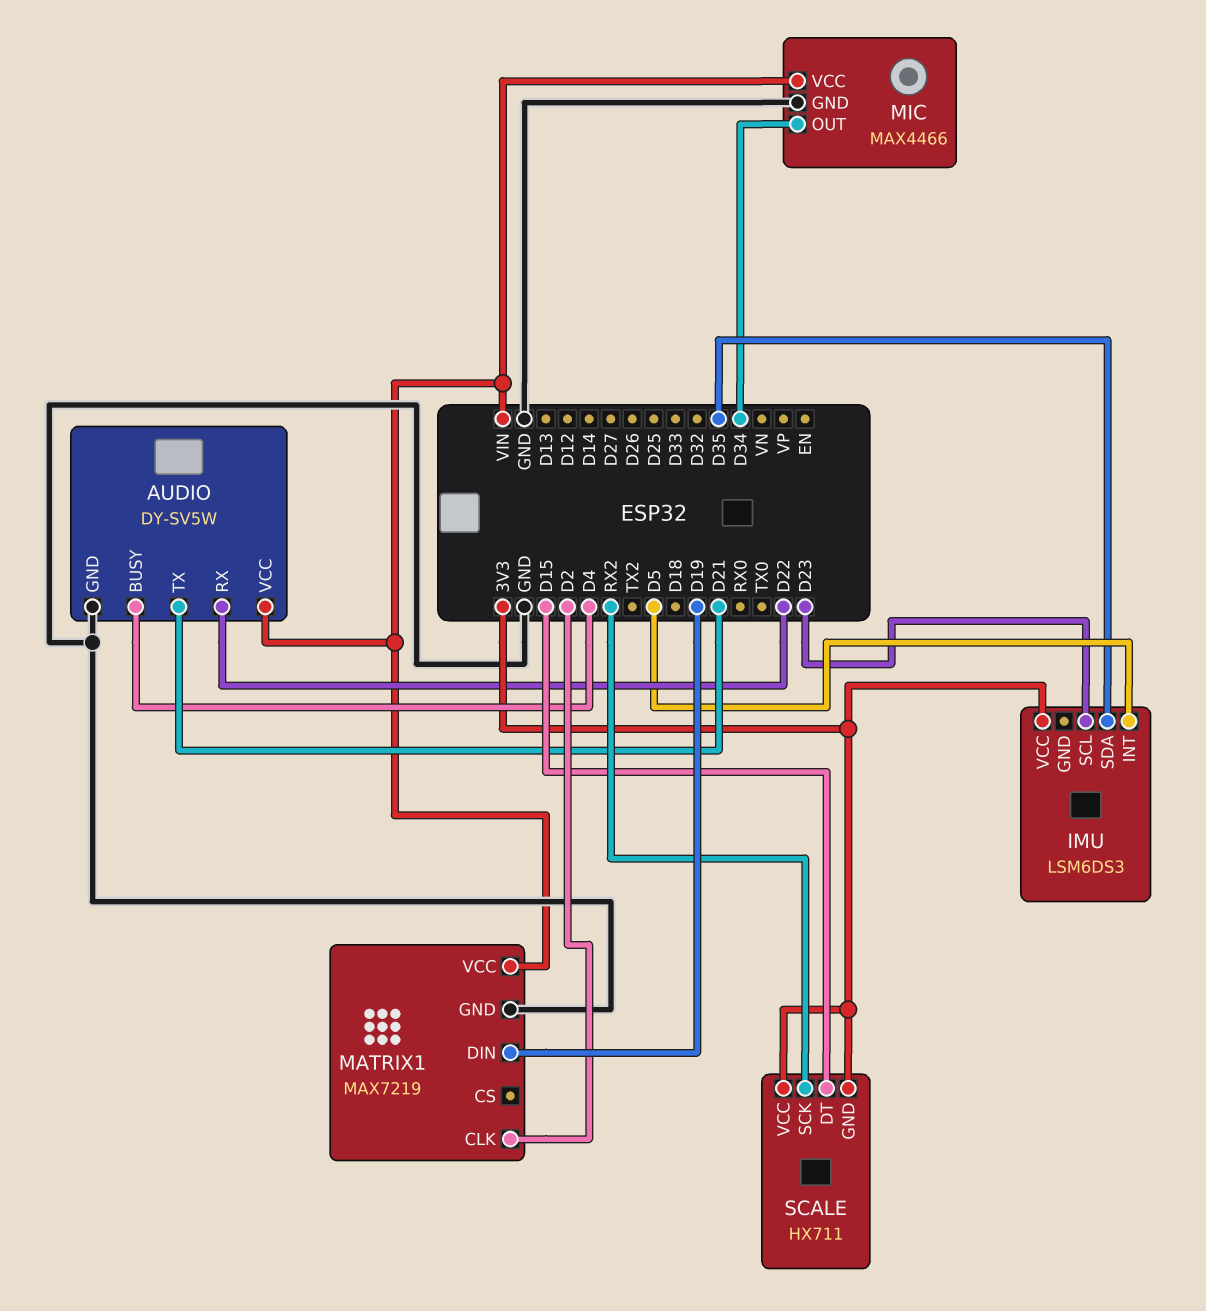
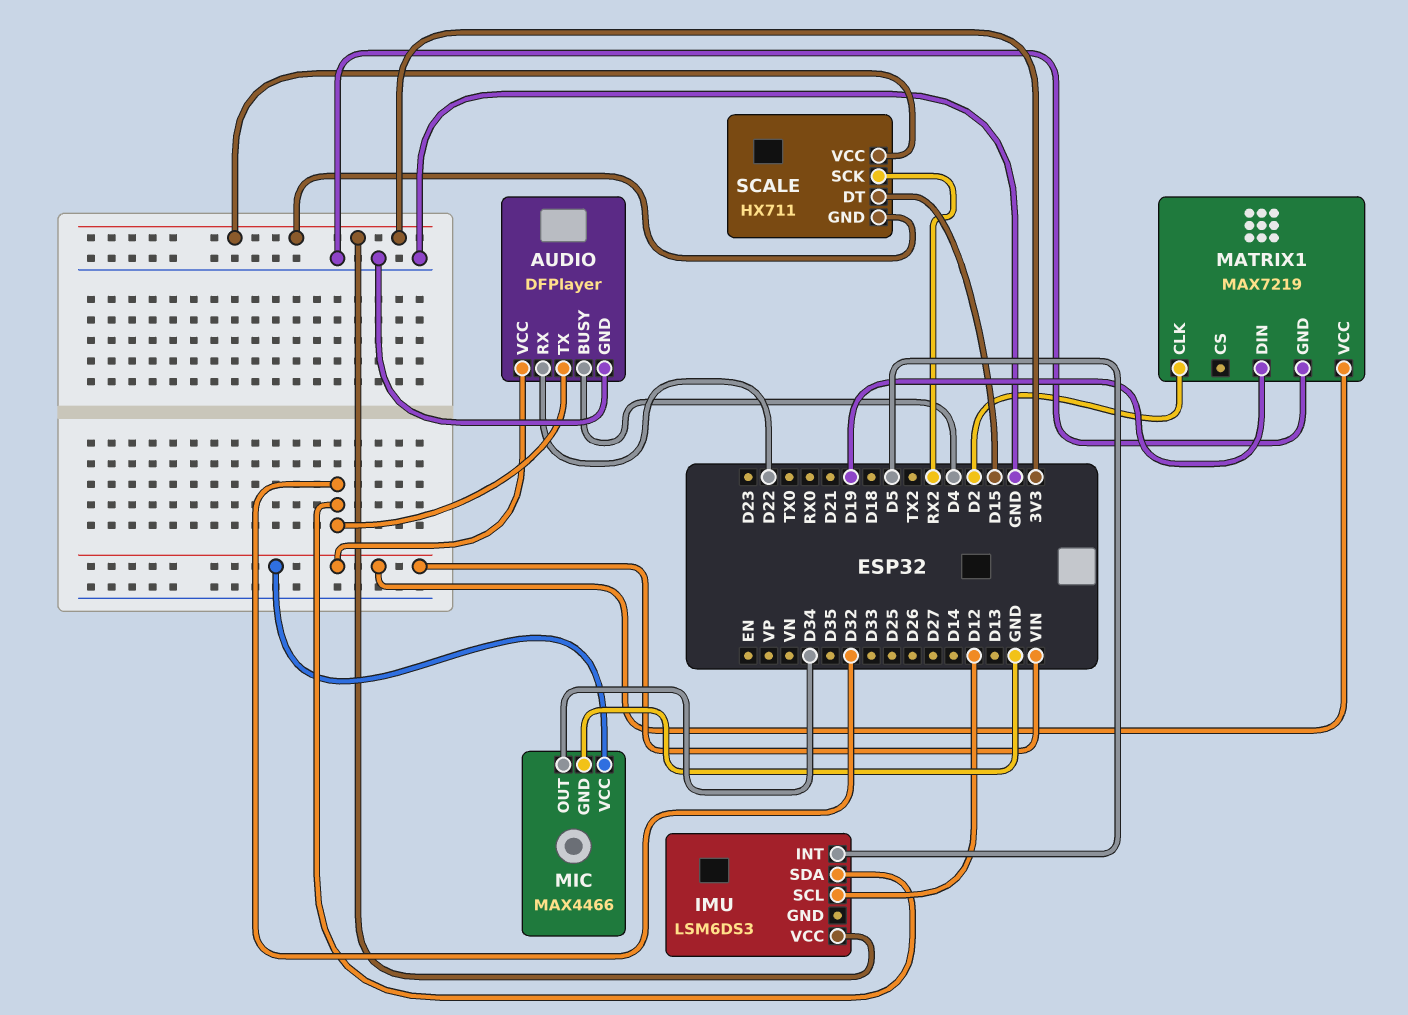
AUDIO: DY-SV5W -> DFPlayer
AUDIO pin TX: D21 -> D32
IMU pin SCL: D23 -> D12
IMU pin SDA: D35 -> D32

